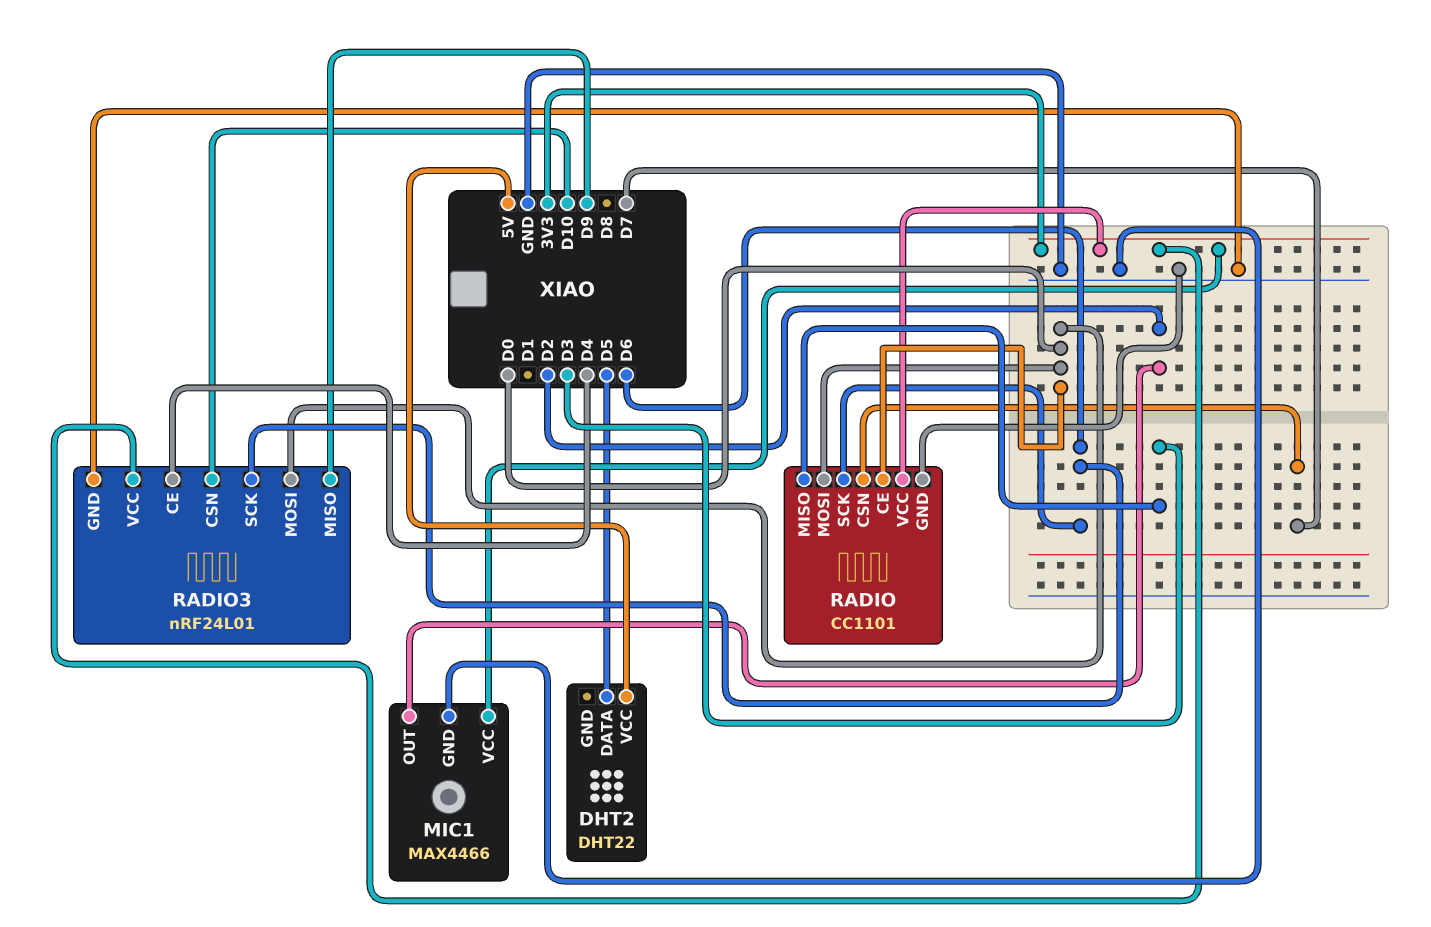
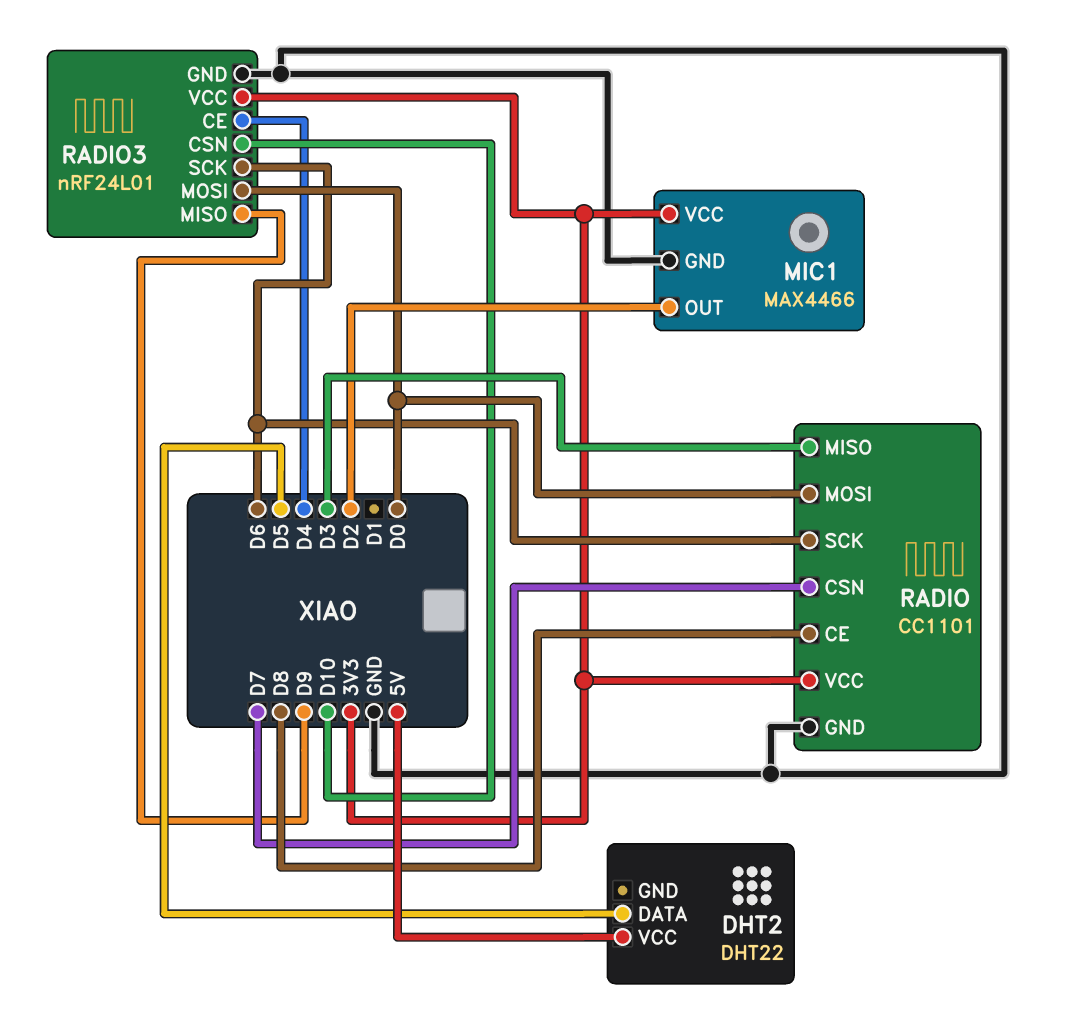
RADIO pin CE: D0 -> D8

